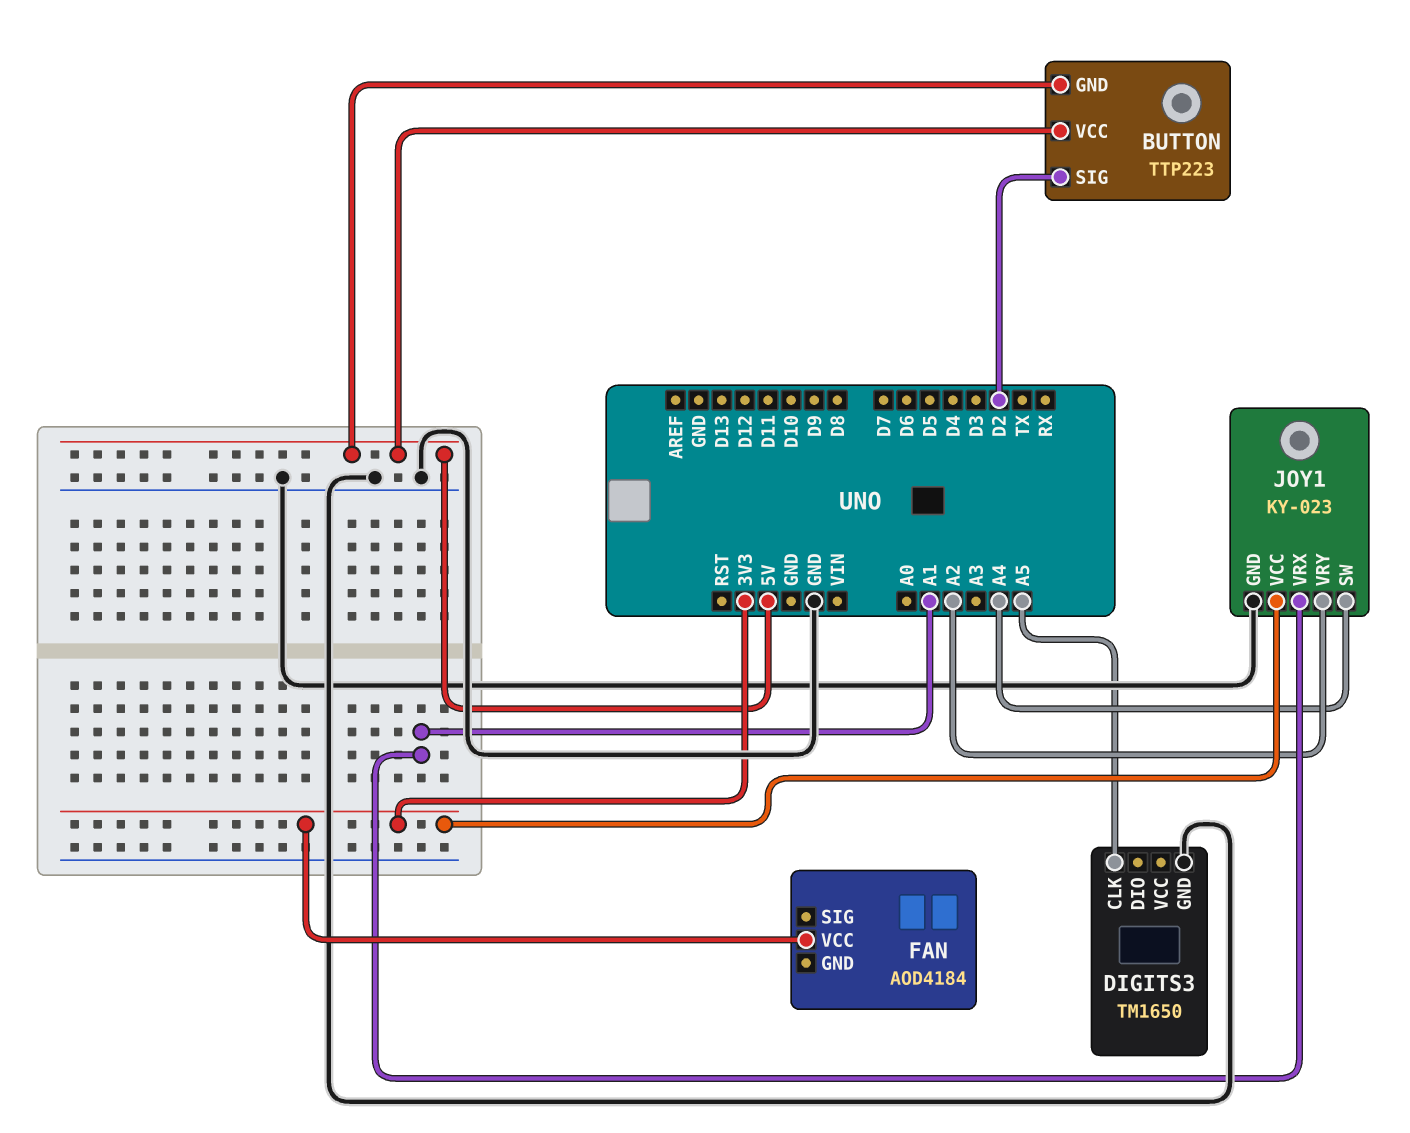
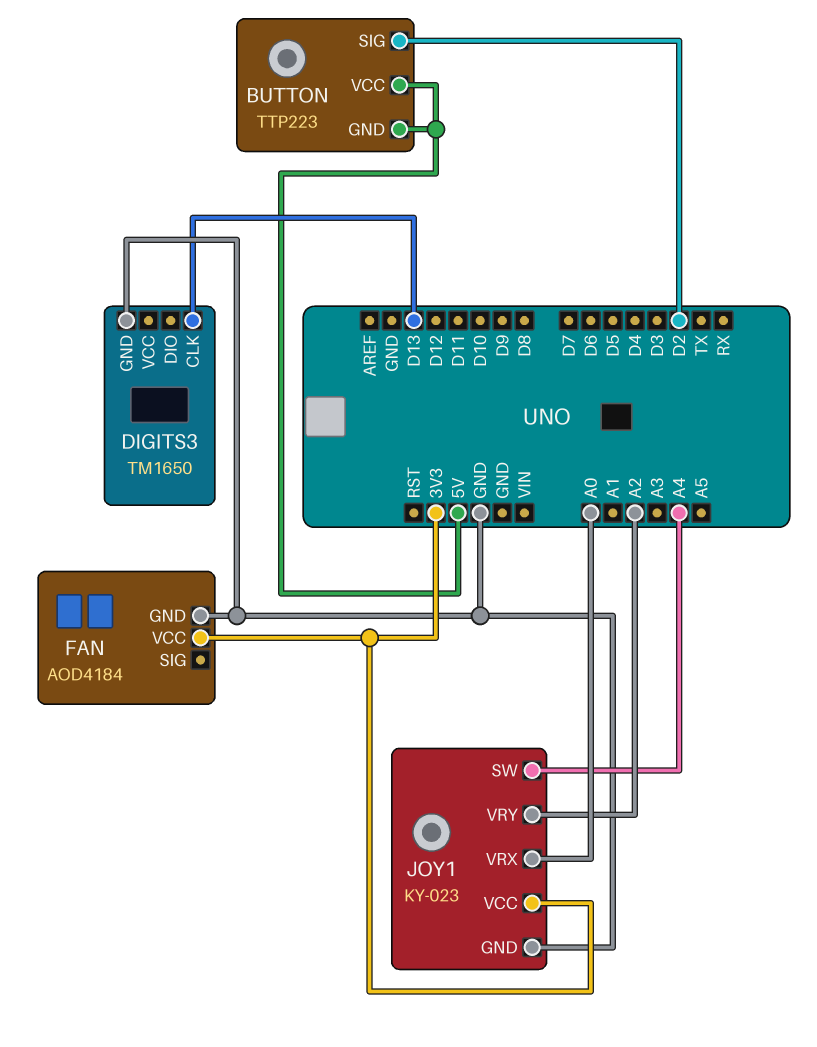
DIGITS3 pin CLK: A5 -> D13
FAN pin GND: none -> GND
JOY1 pin VRX: A1 -> A0

